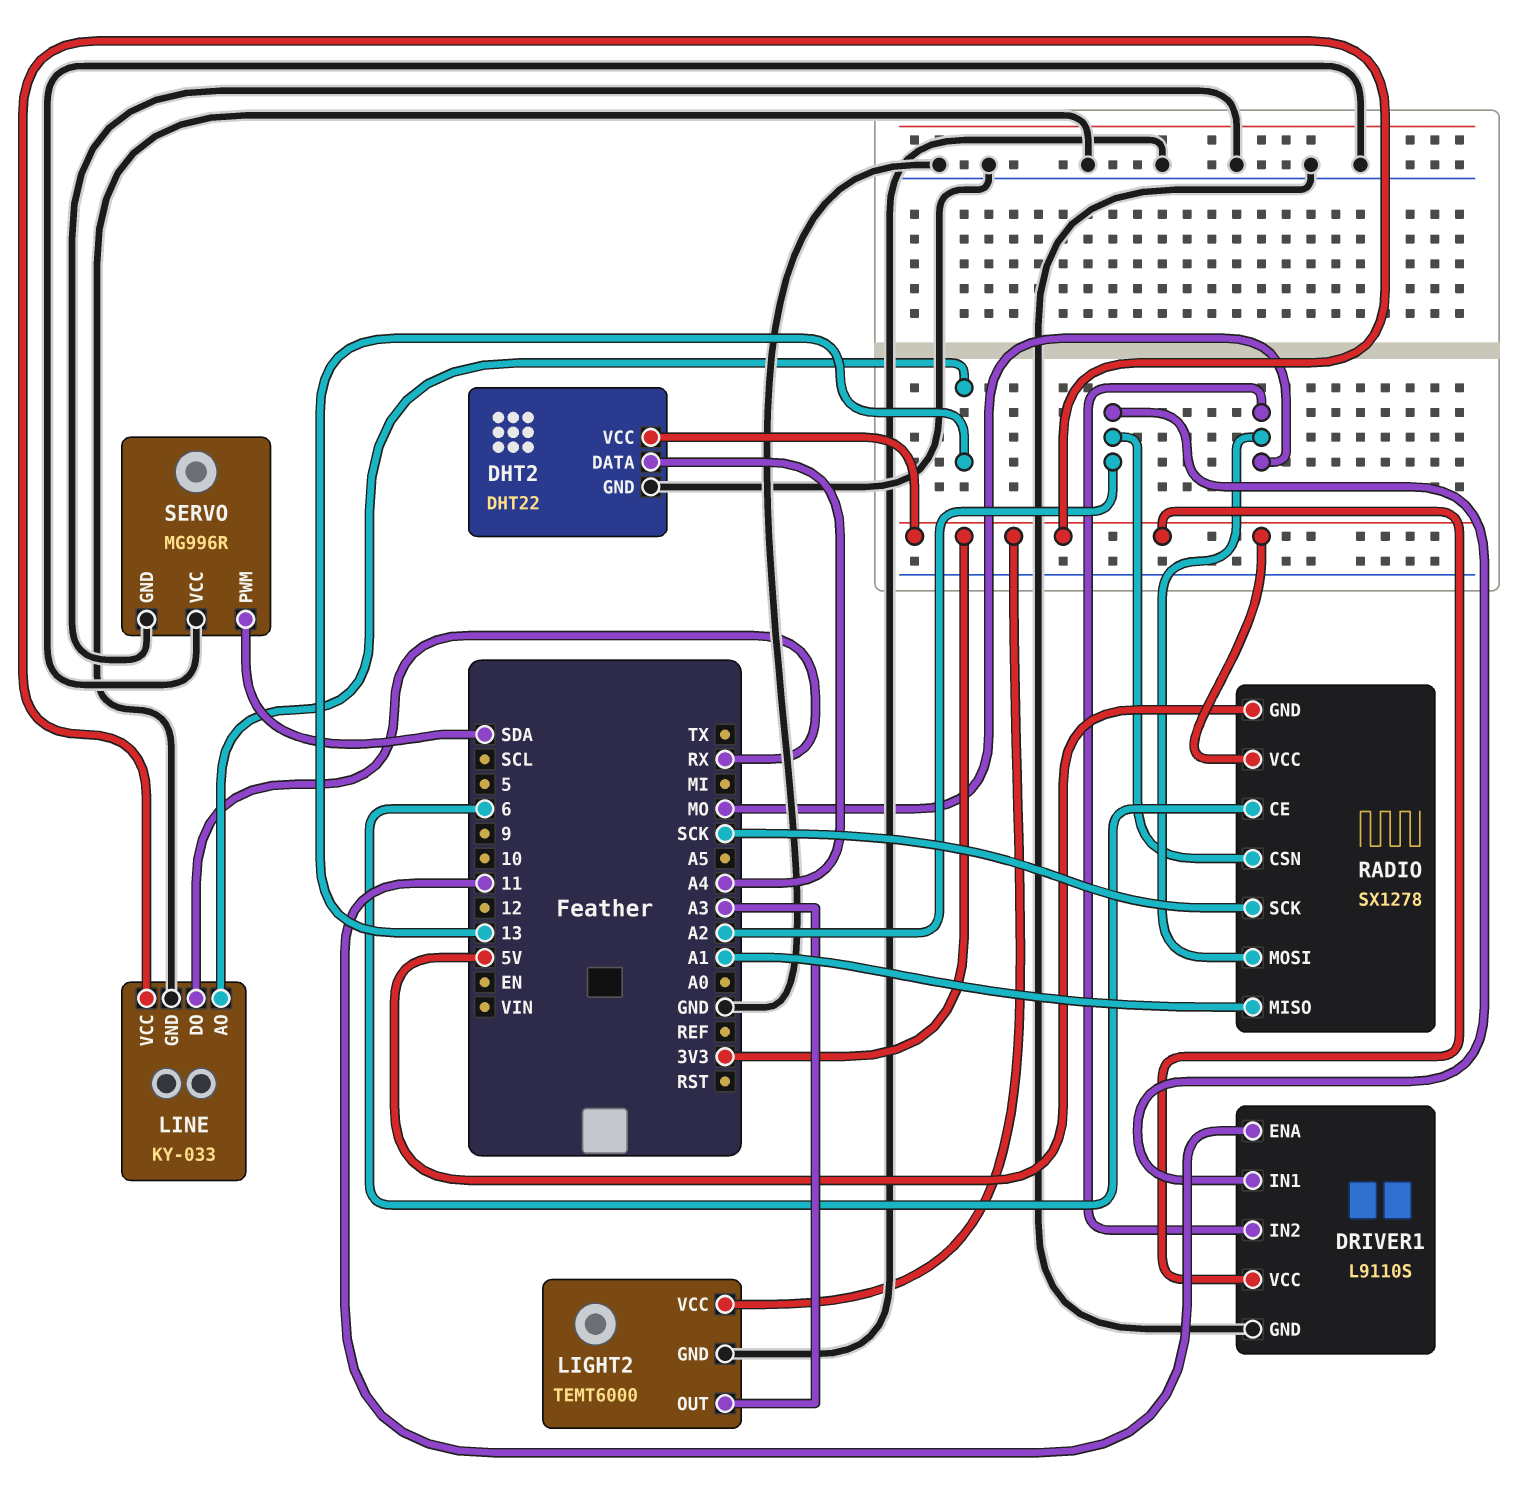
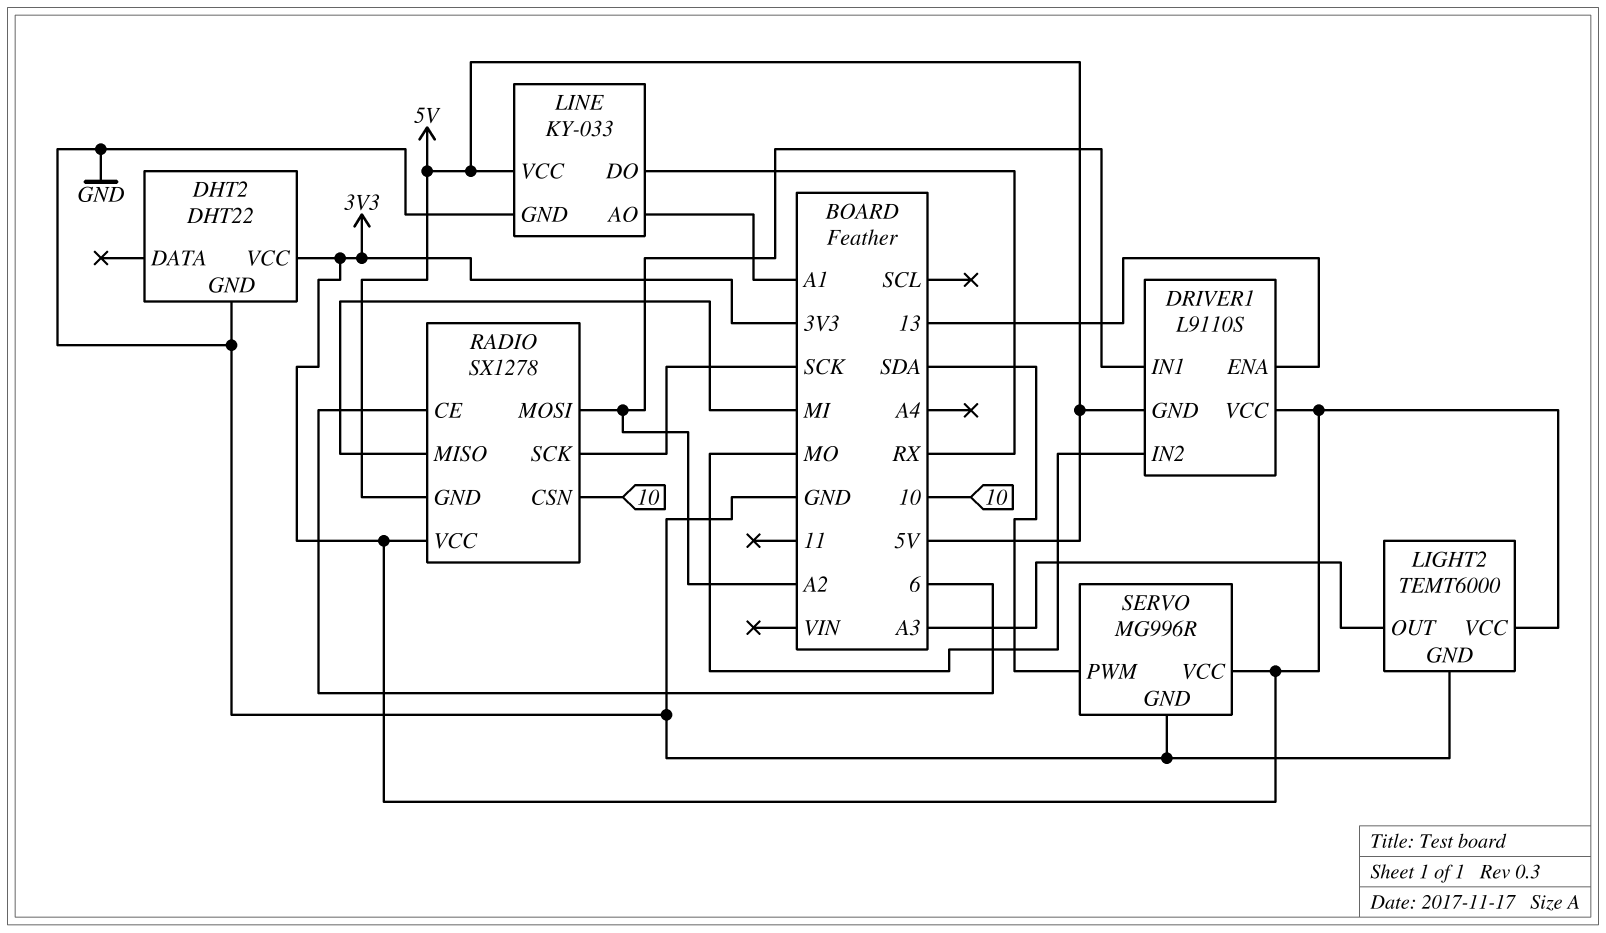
DHT2 pin DATA: A4 -> none
DRIVER1 pin ENA: 11 -> 13
DRIVER1 pin GND: GND -> 5V
LINE pin AO: 13 -> A1
LINE pin VCC: 3V3 -> 5V
RADIO pin CSN: A2 -> 10
RADIO pin MISO: A1 -> MI
RADIO pin MOSI: MO -> A2
SERVO pin VCC: GND -> 3V3

